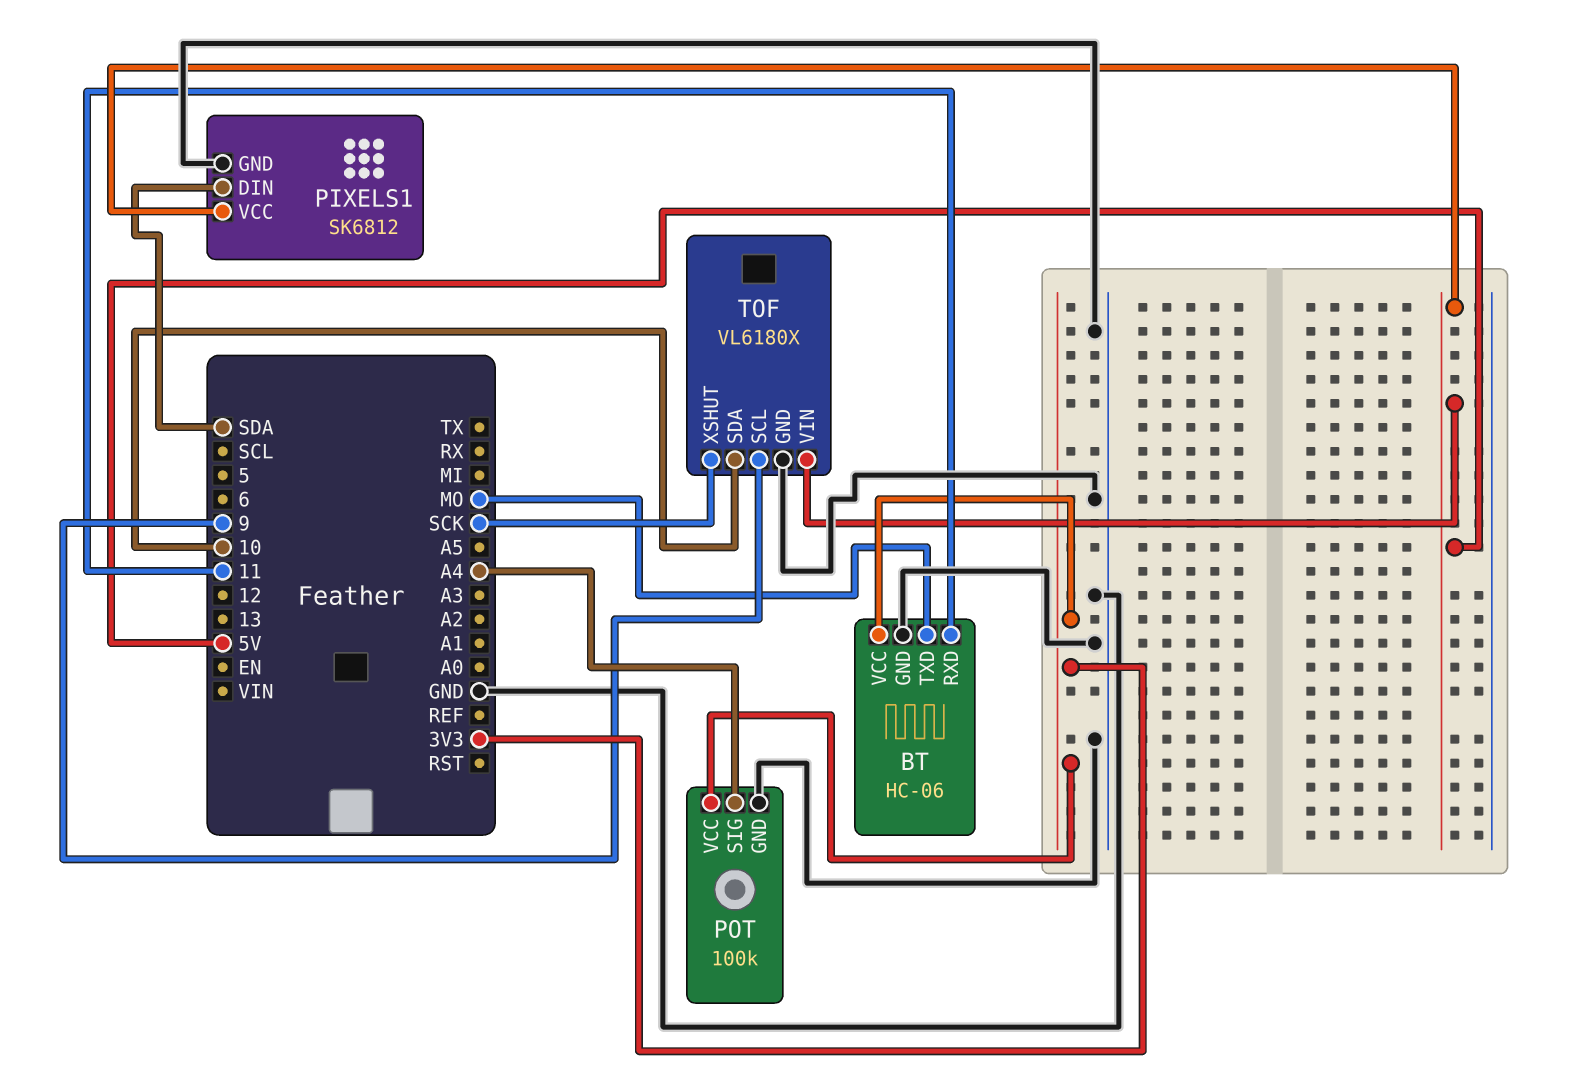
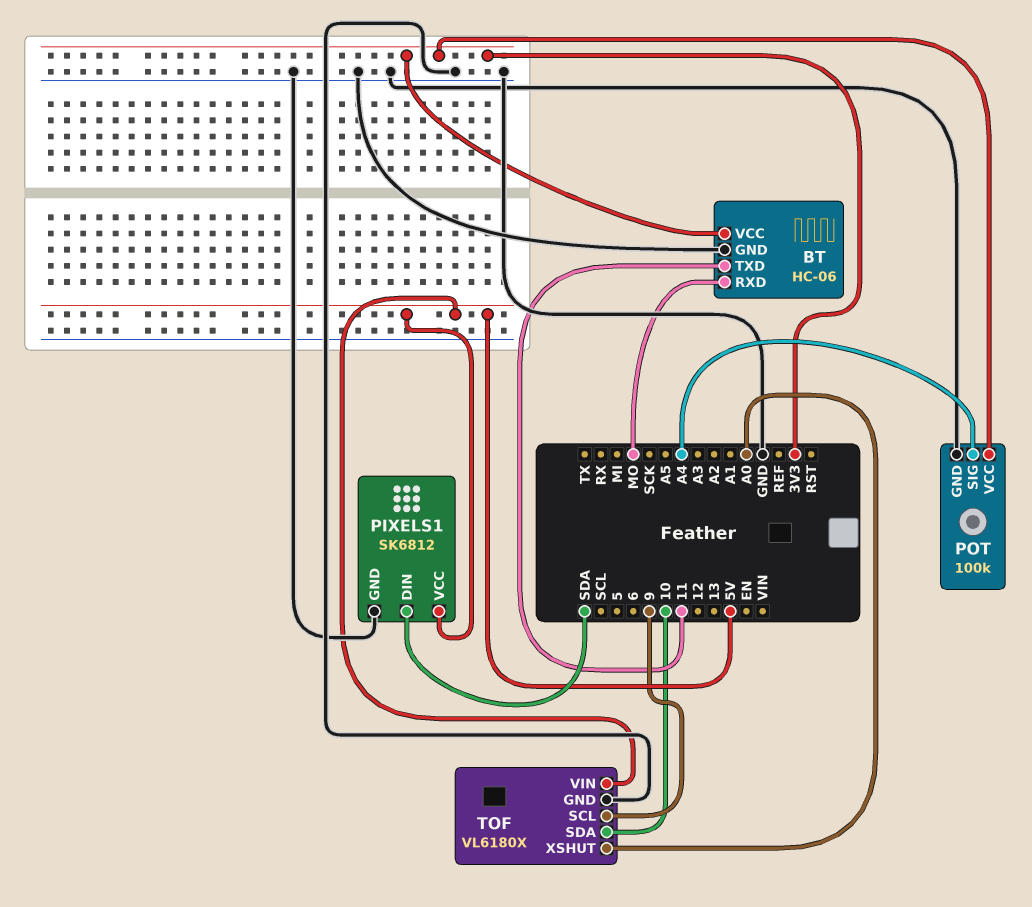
BT pin RXD: 11 -> MO
BT pin TXD: MO -> 11
TOF pin XSHUT: SCK -> A0

